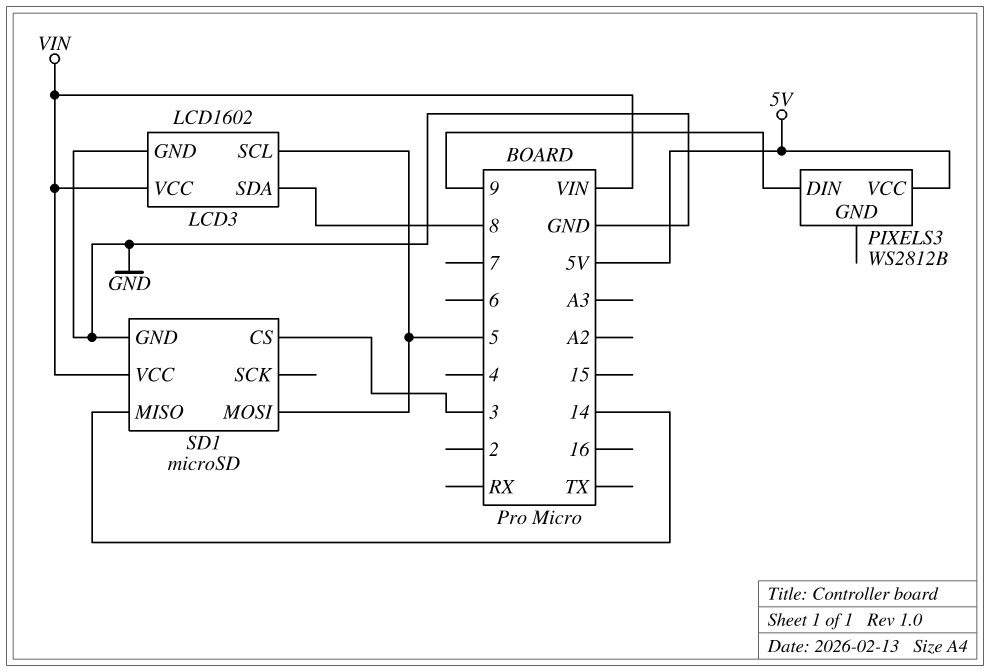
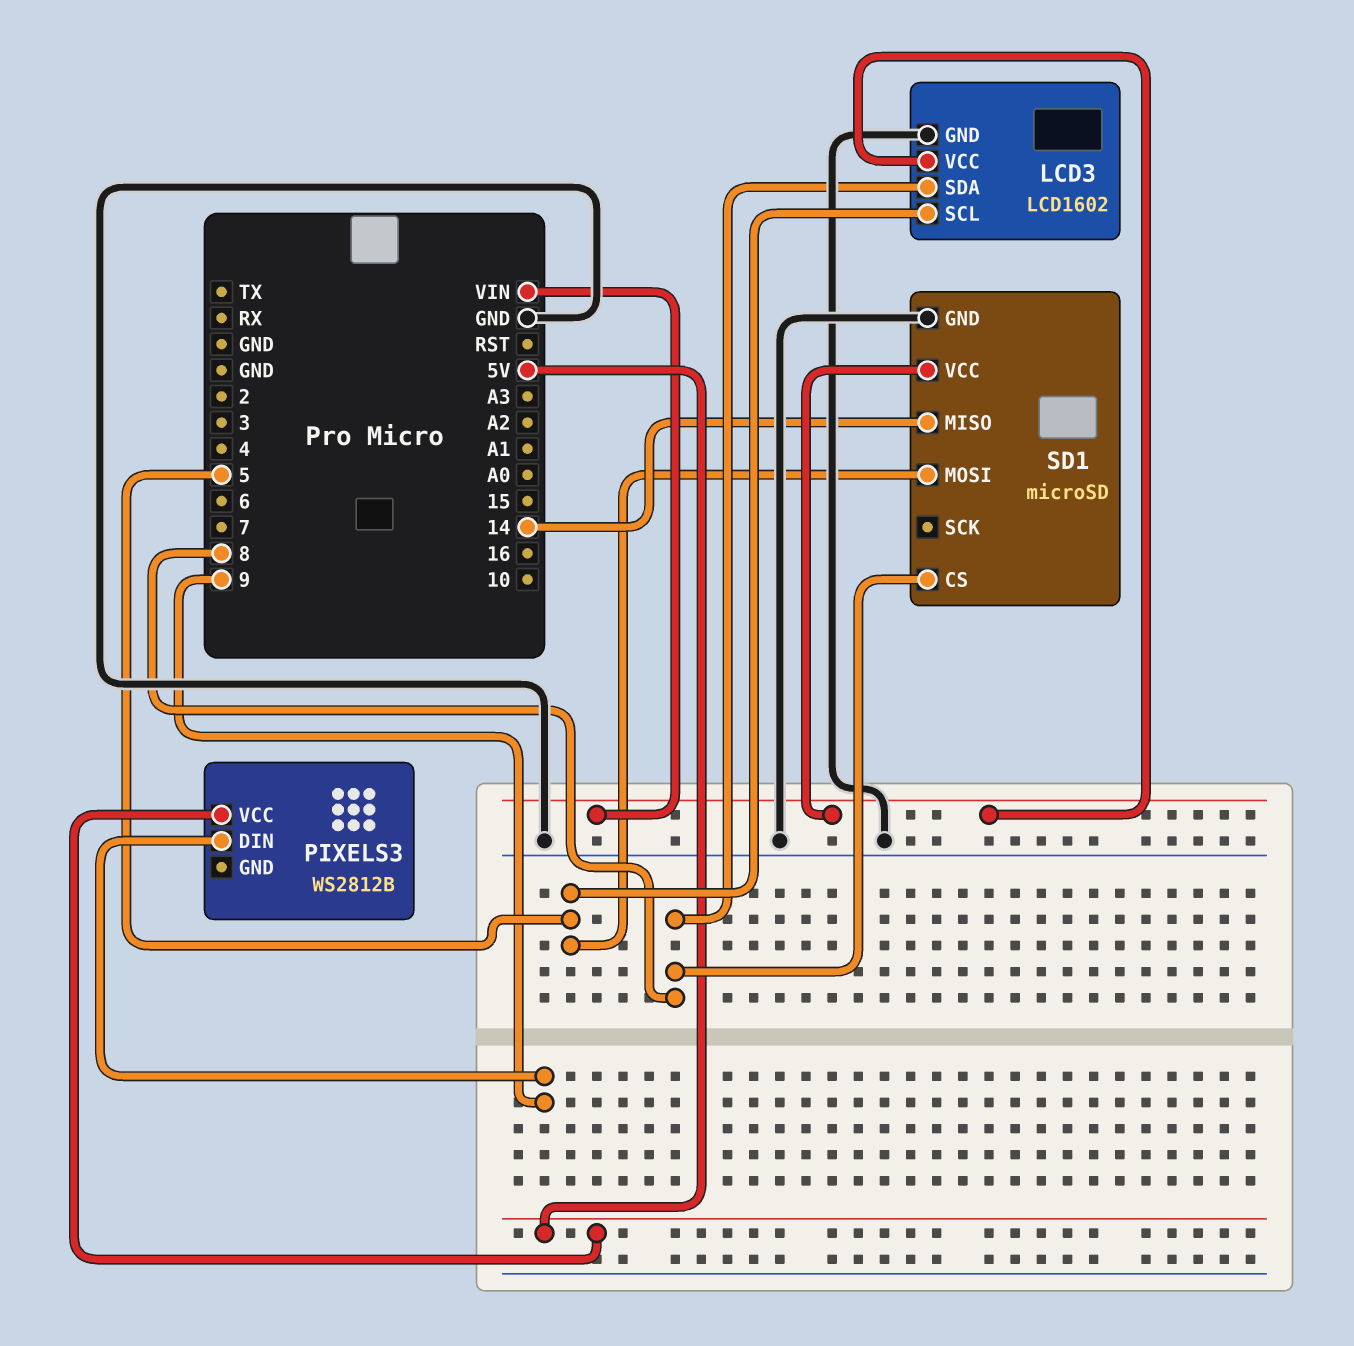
SD1 pin CS: 3 -> 8

